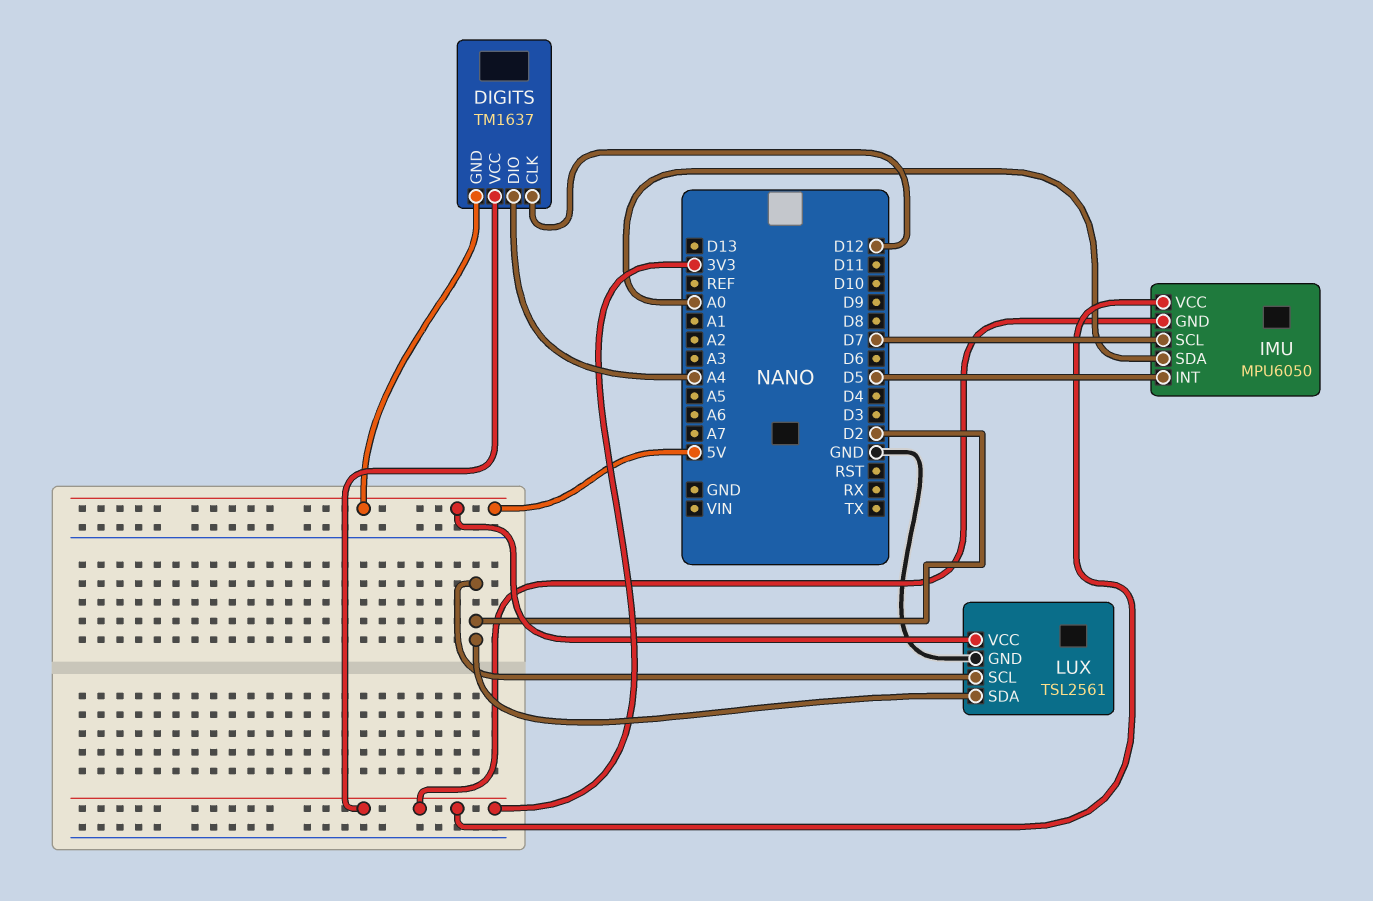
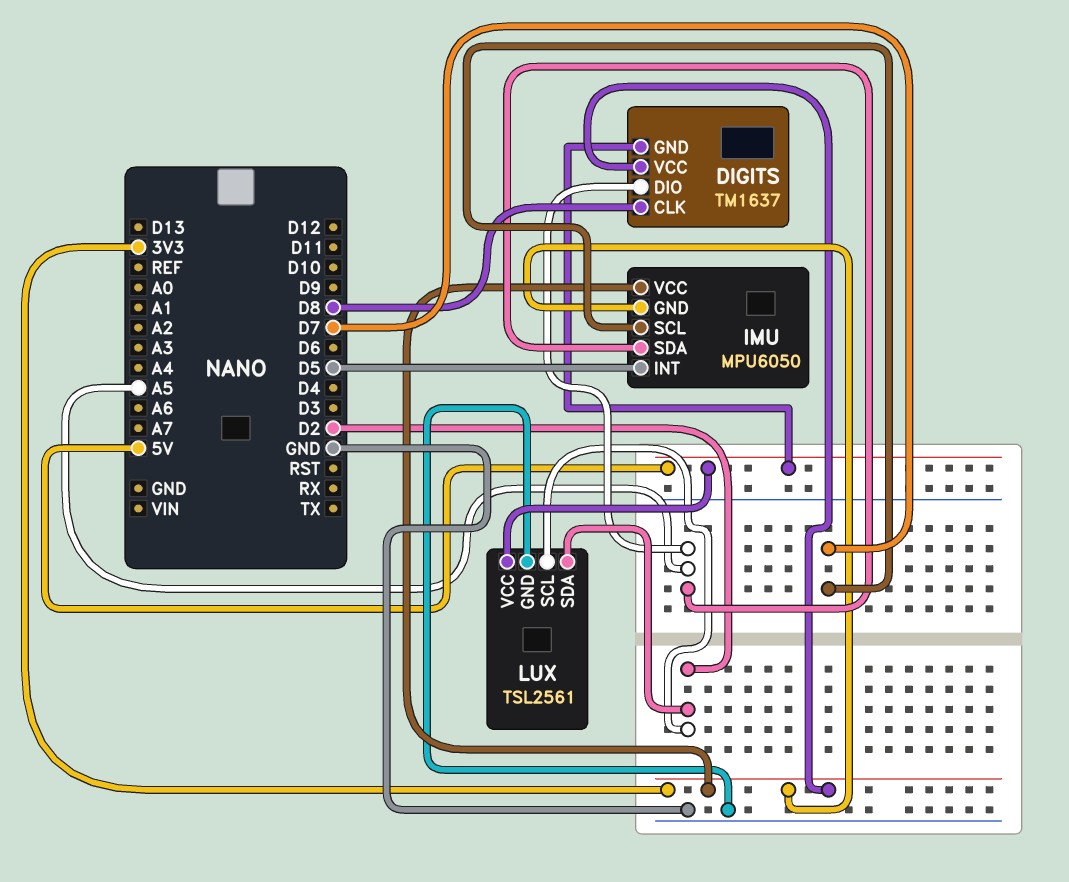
DIGITS pin CLK: D12 -> D8
DIGITS pin DIO: A4 -> A5
IMU pin SDA: A0 -> A5

